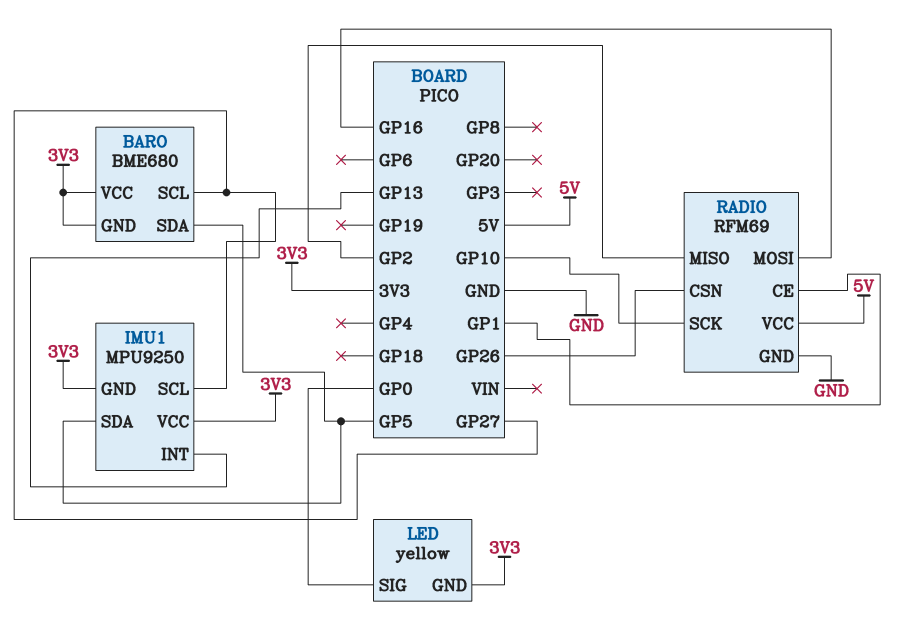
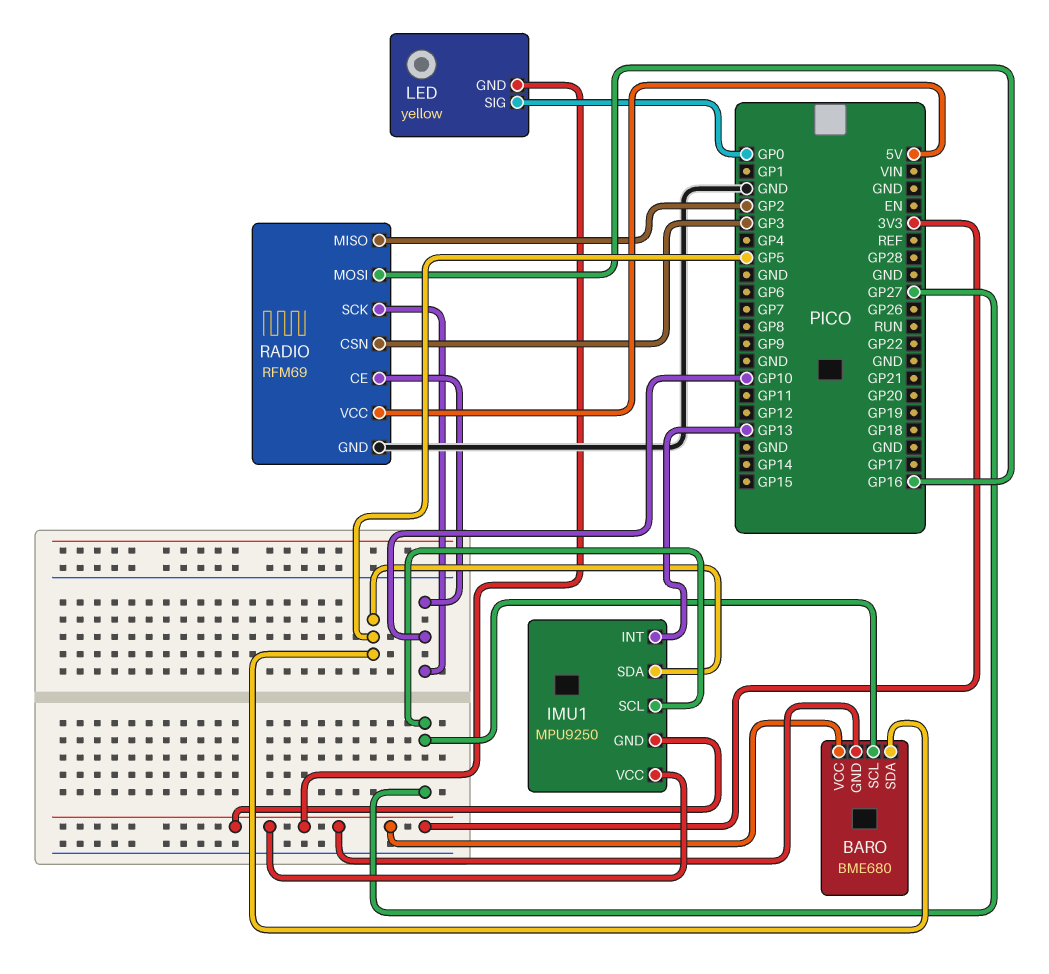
RADIO pin CE: GP1 -> GP10
RADIO pin CSN: GP26 -> GP3

